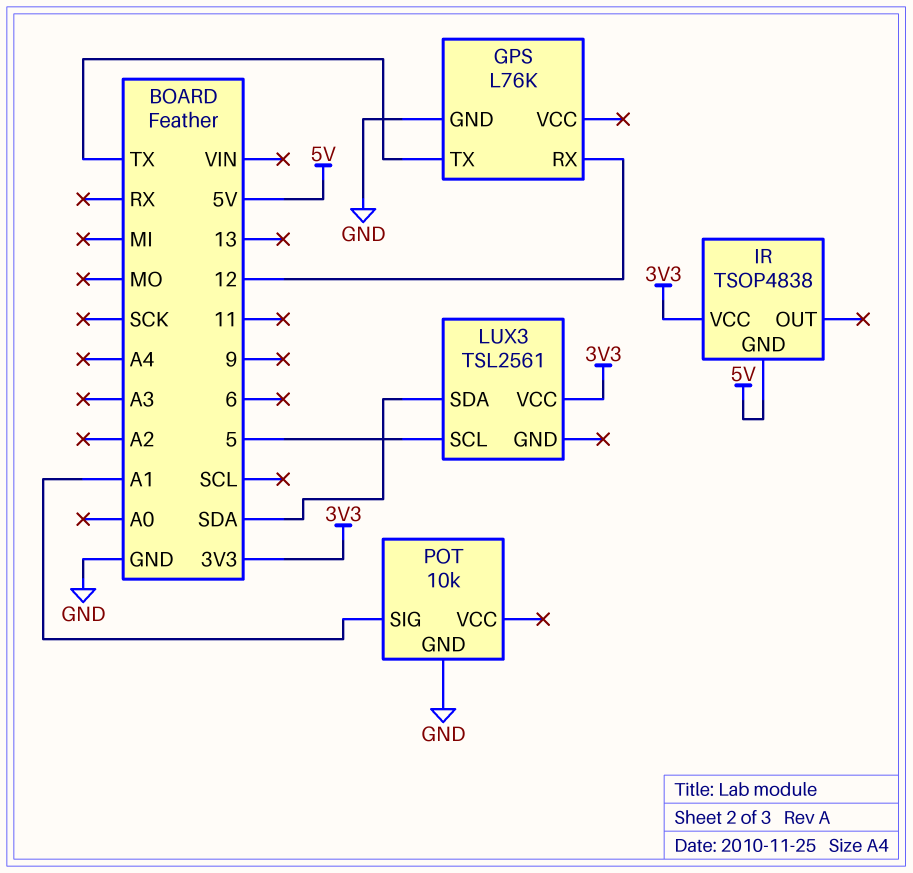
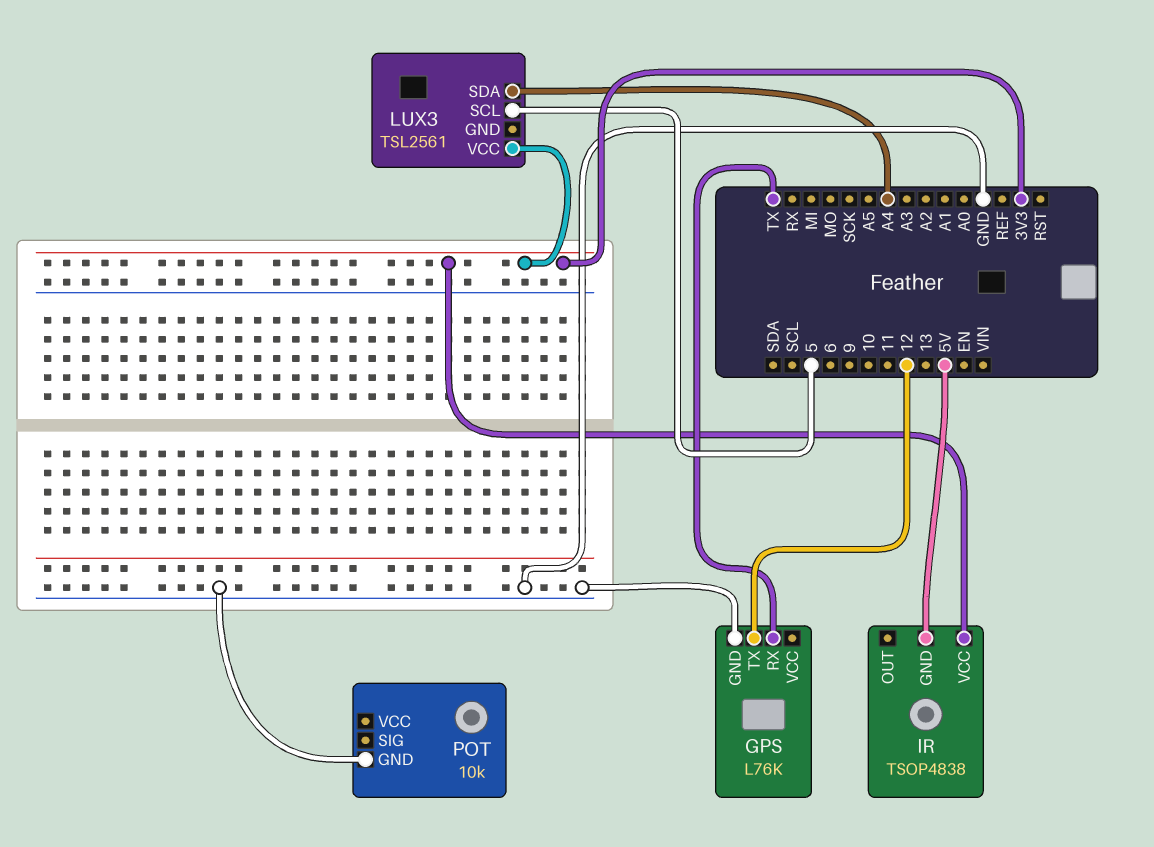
GPS pin RX: 12 -> TX
GPS pin TX: TX -> 12
LUX3 pin SDA: SDA -> A4
POT pin SIG: A1 -> none

